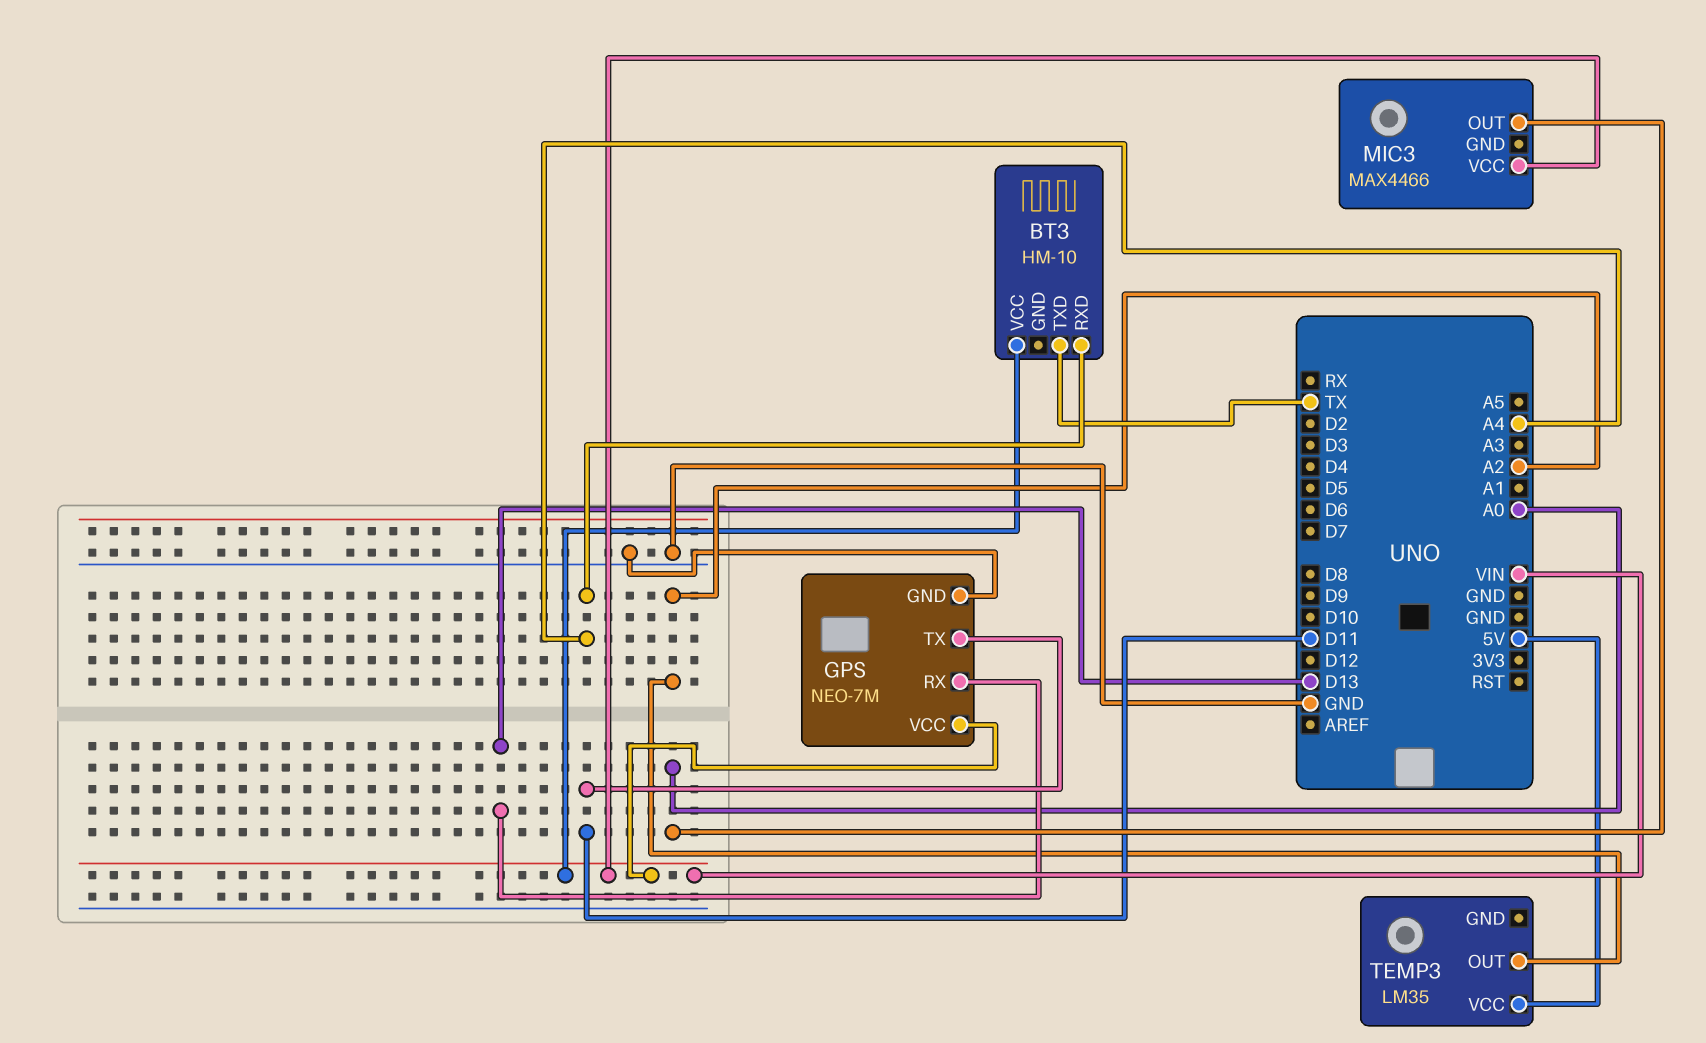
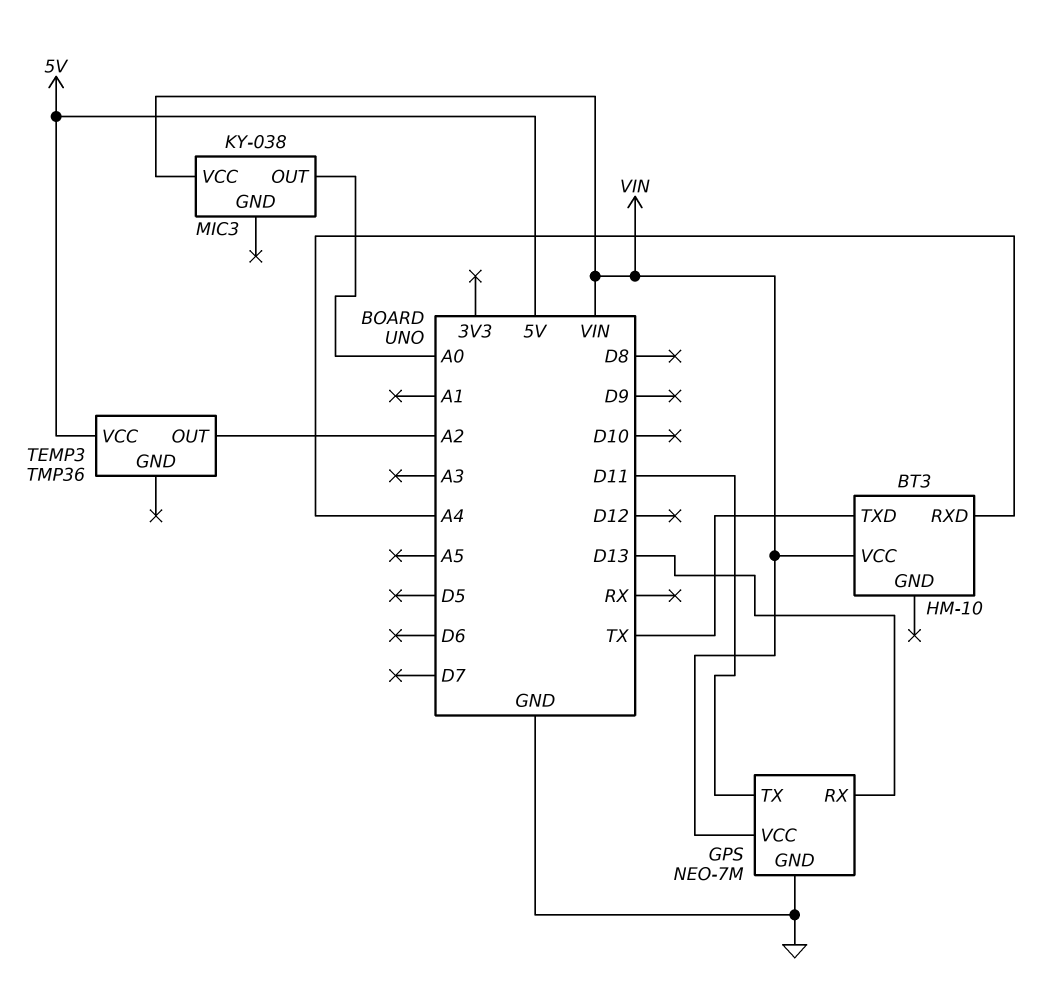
MIC3: MAX4466 -> KY-038
TEMP3: LM35 -> TMP36

